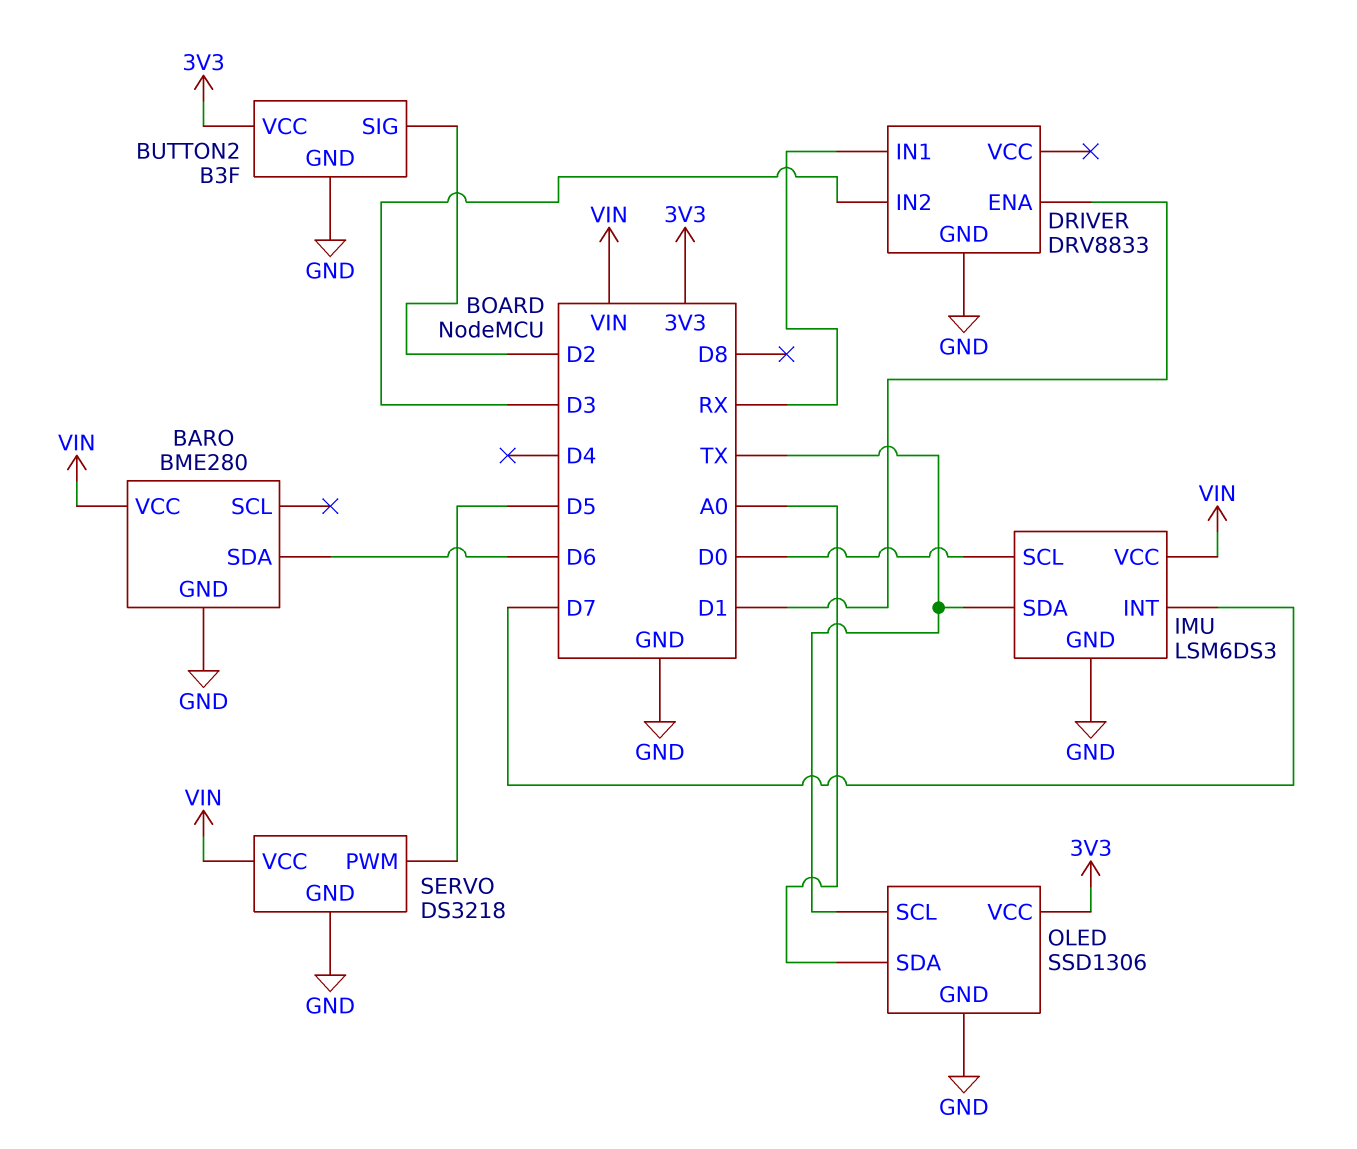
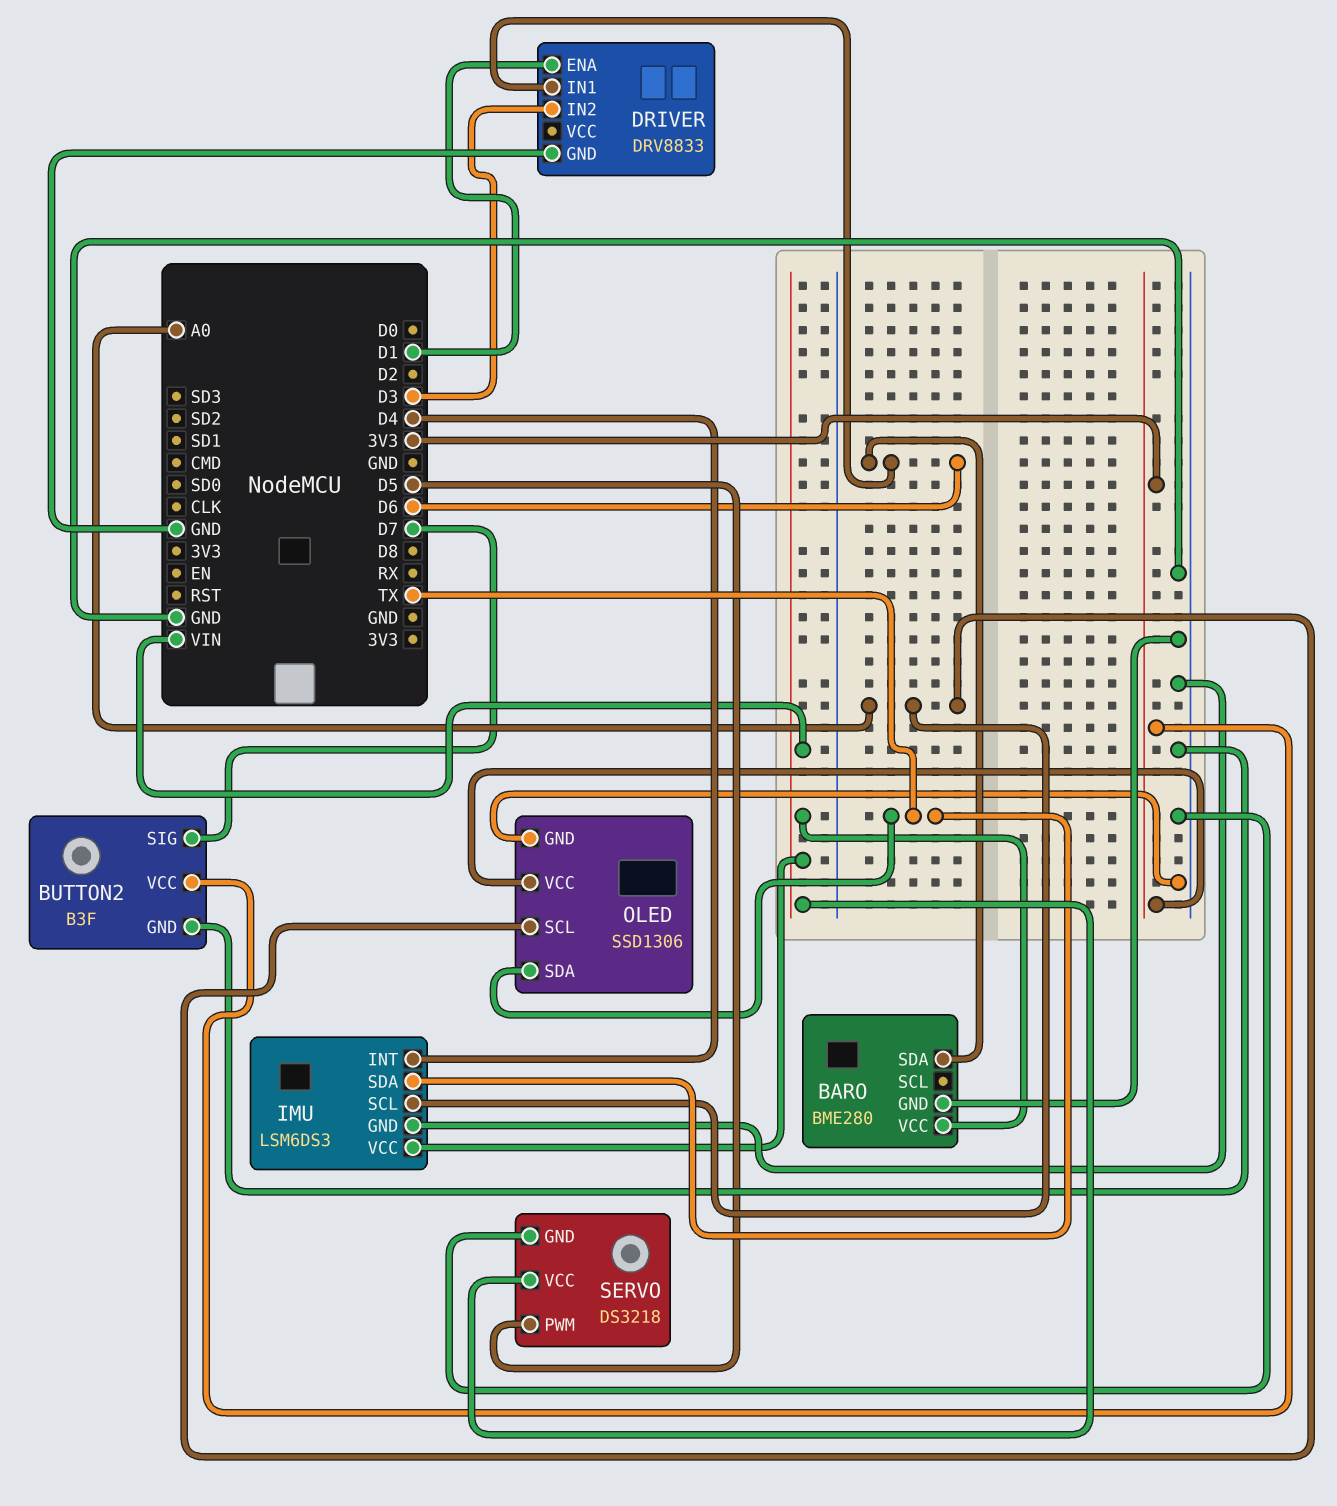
BUTTON2 pin SIG: D2 -> D7
DRIVER pin IN1: RX -> D6
IMU pin INT: D7 -> D4
IMU pin SCL: D0 -> A0
OLED pin SCL: TX -> A0
OLED pin SDA: A0 -> TX

